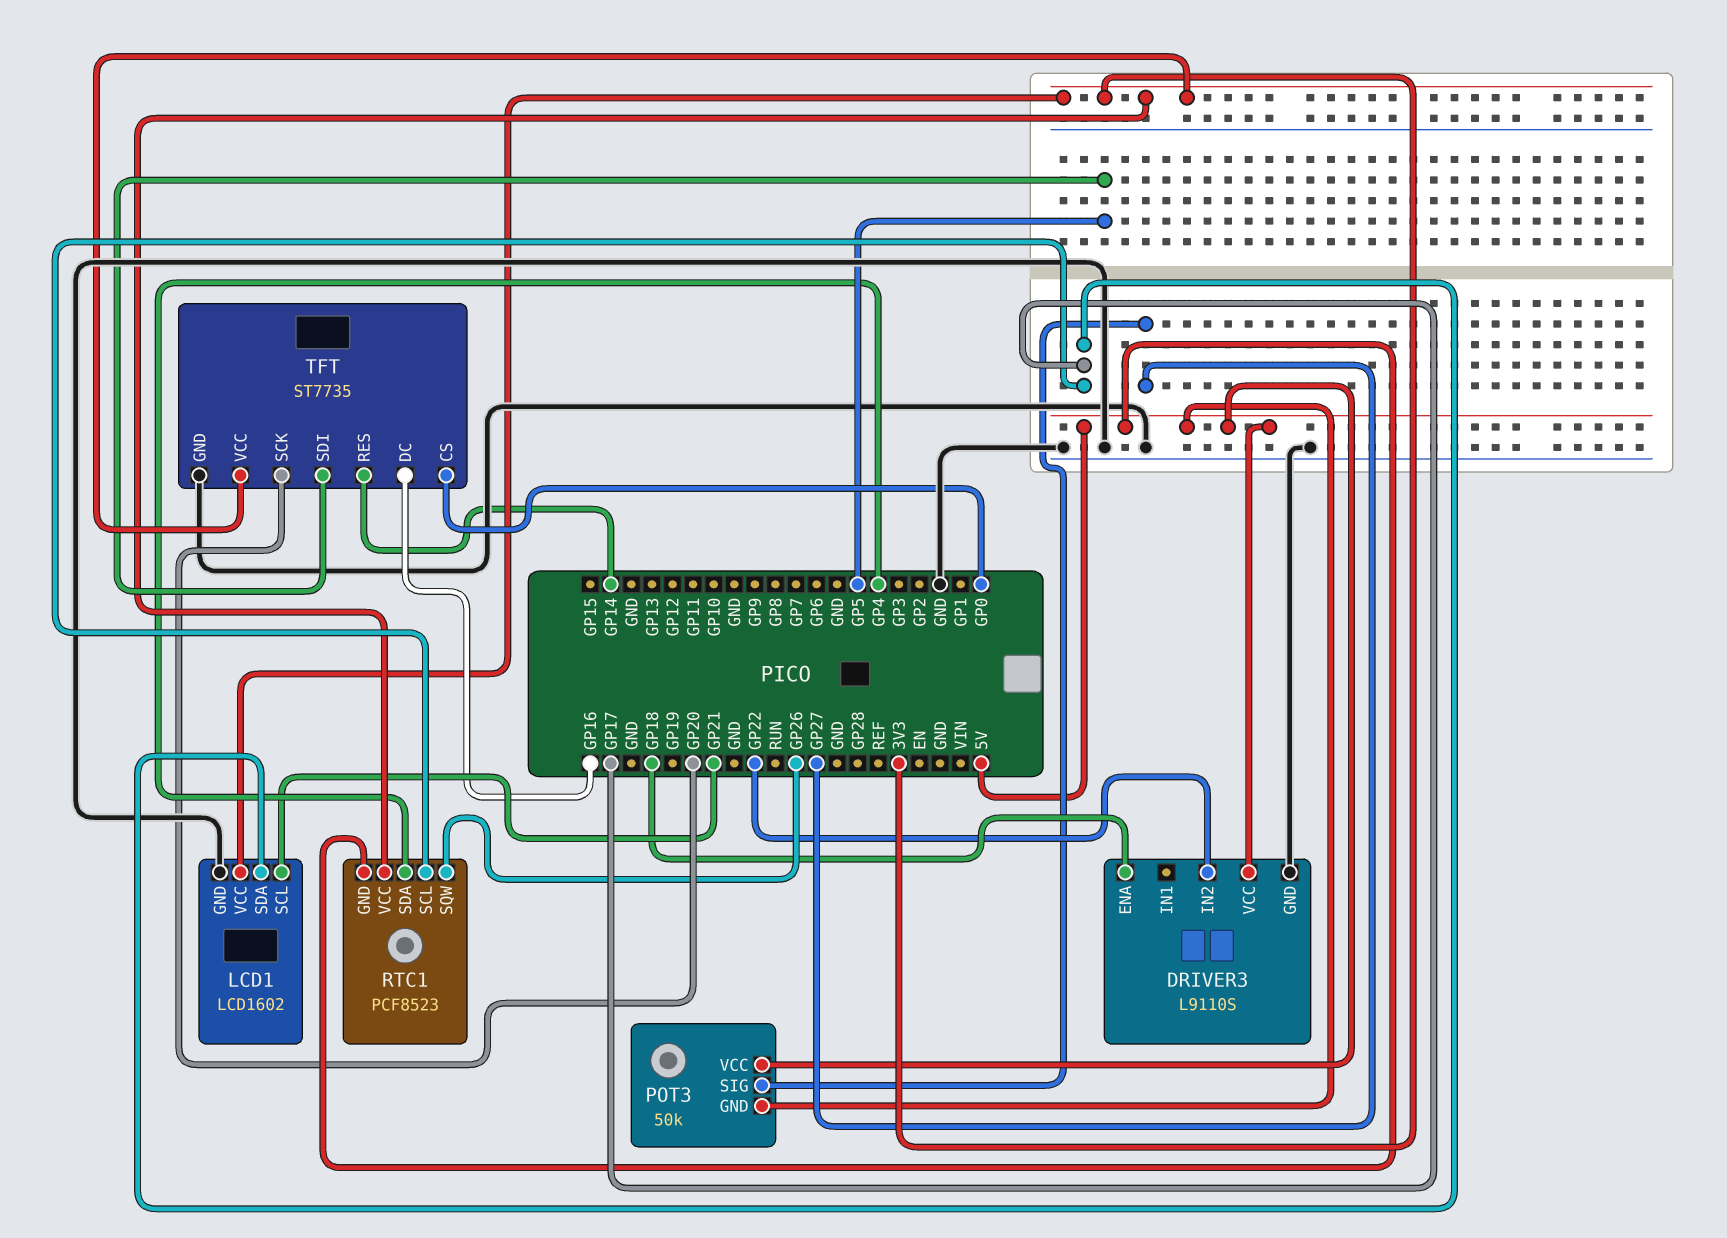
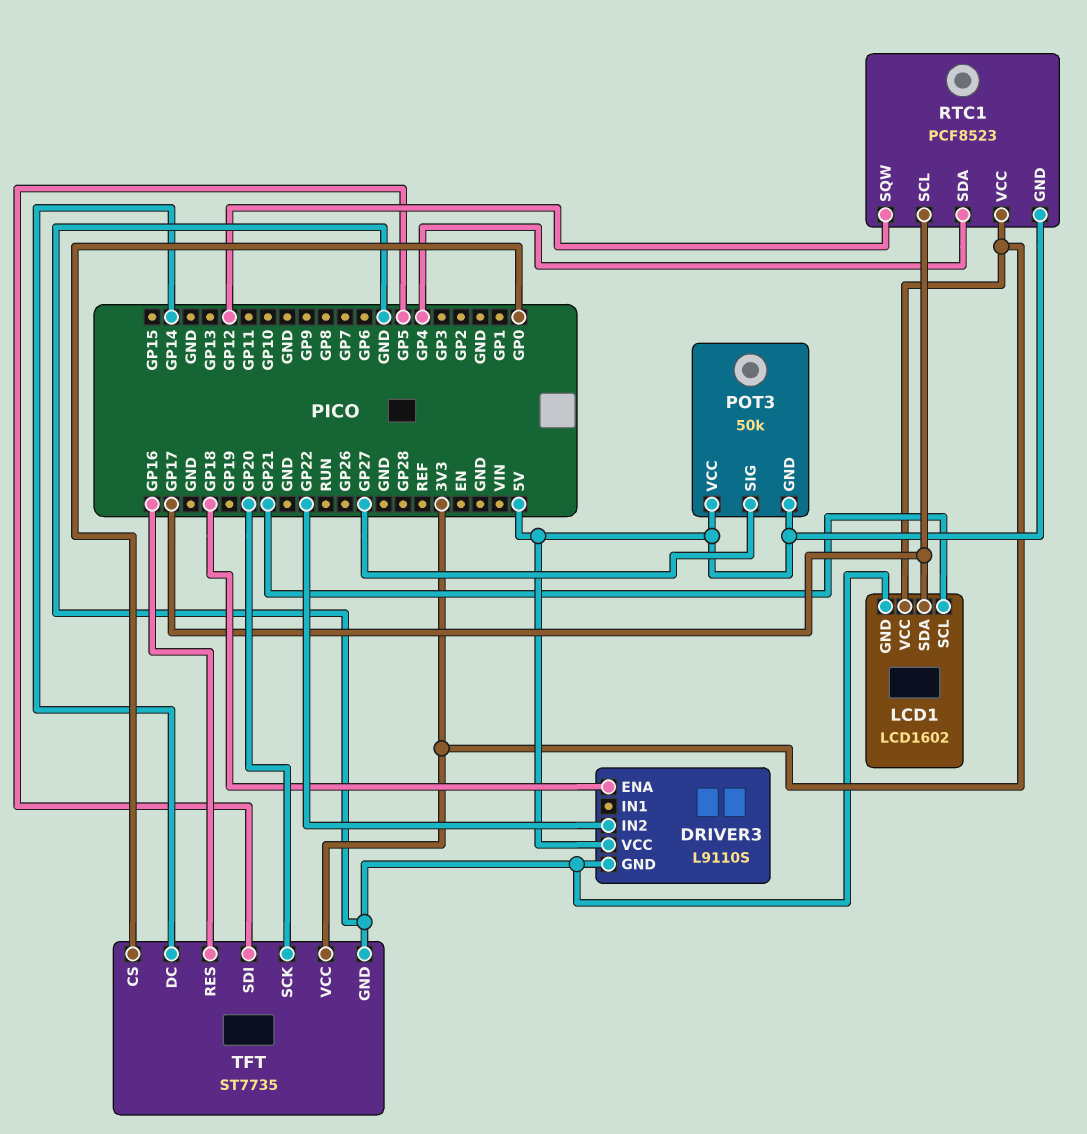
RTC1 pin SQW: GP26 -> GP12
TFT pin DC: GP16 -> GP14
TFT pin RES: GP14 -> GP16

